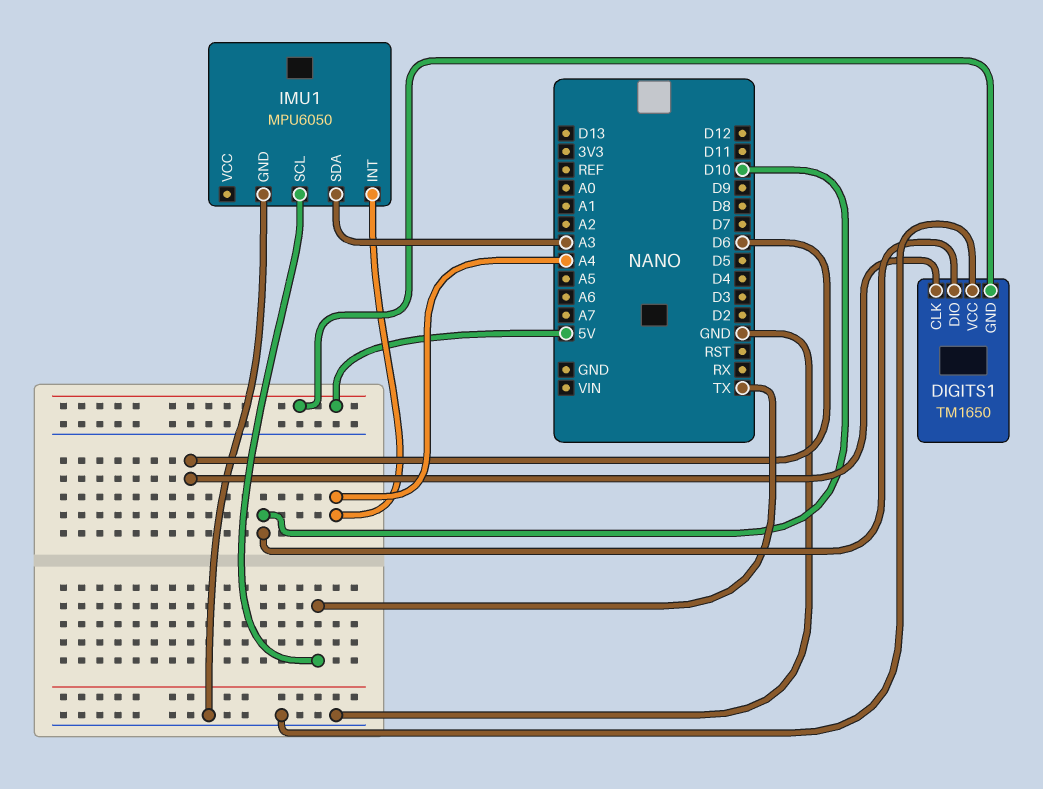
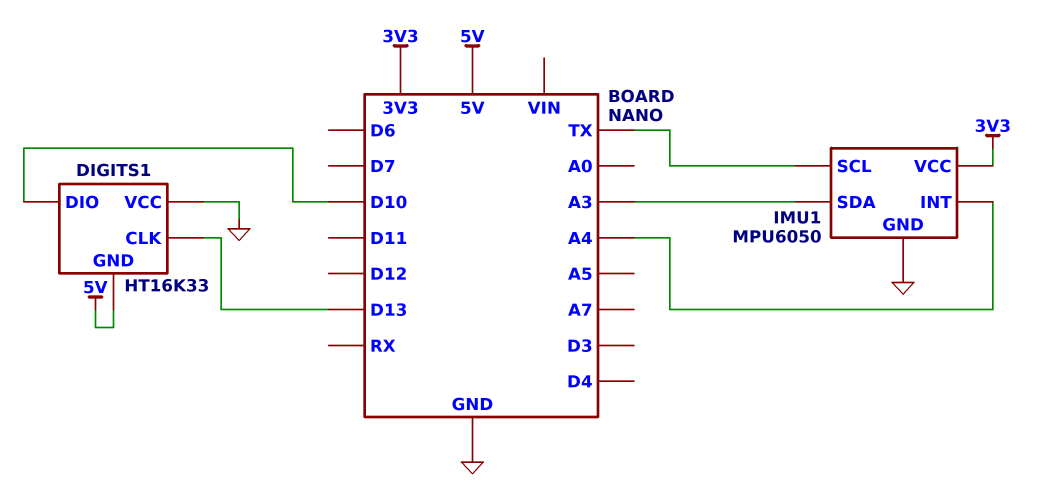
DIGITS1: TM1650 -> HT16K33
DIGITS1 pin CLK: D6 -> D13
IMU1 pin VCC: none -> 3V3

